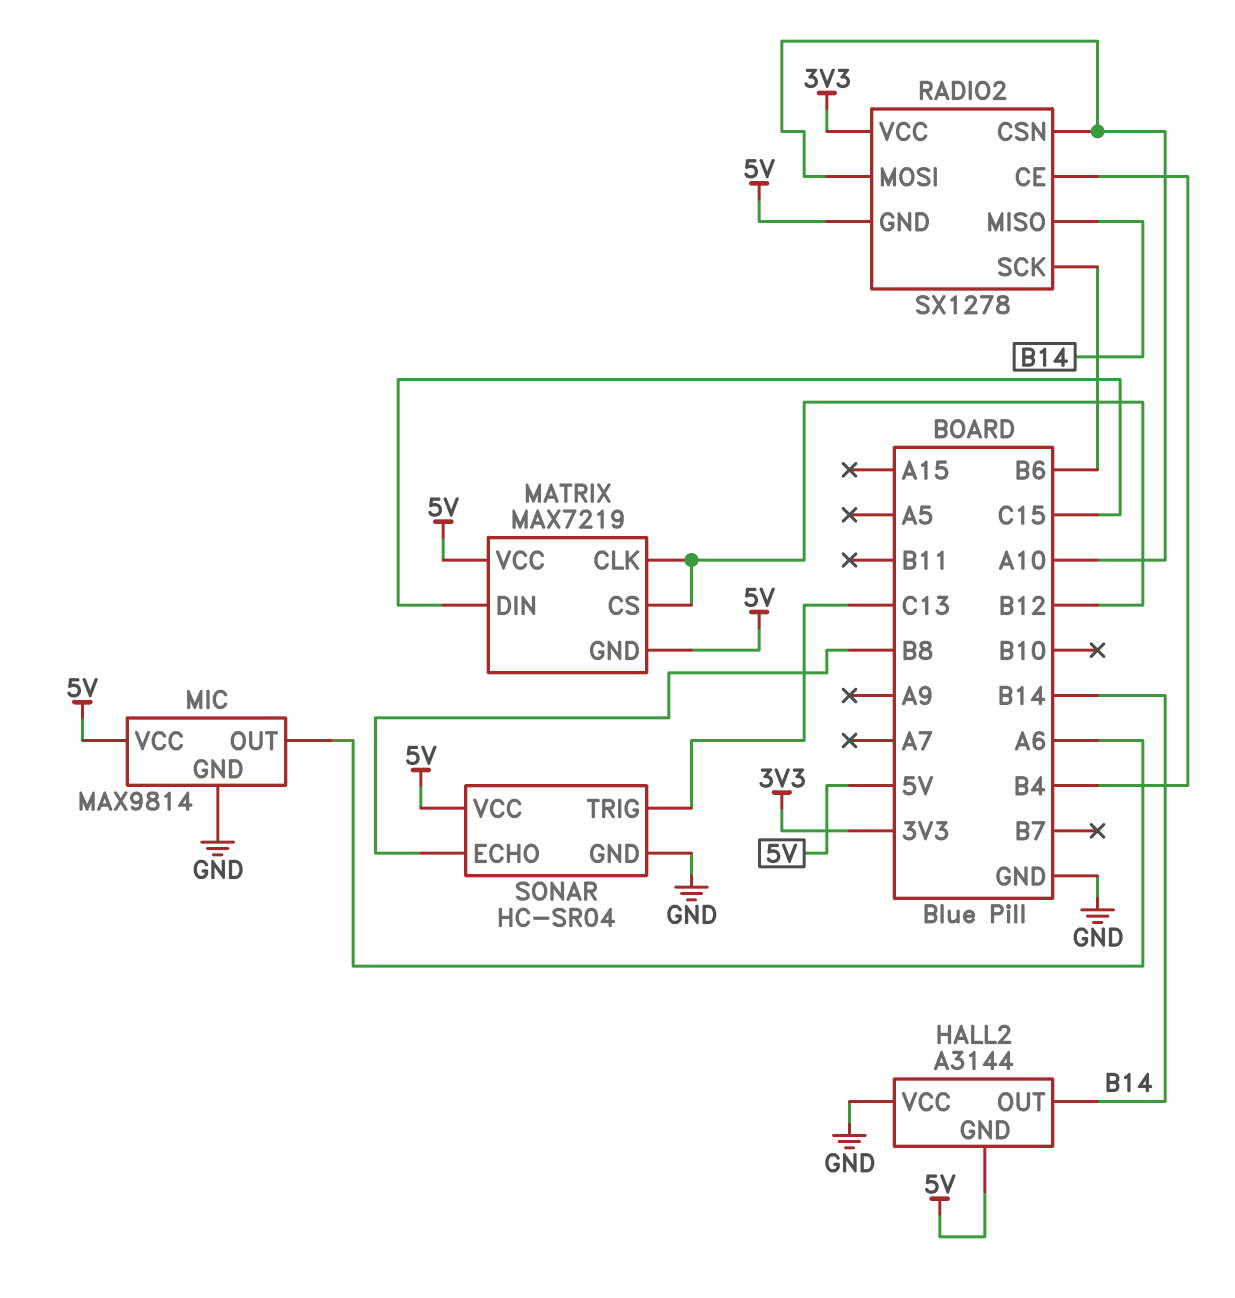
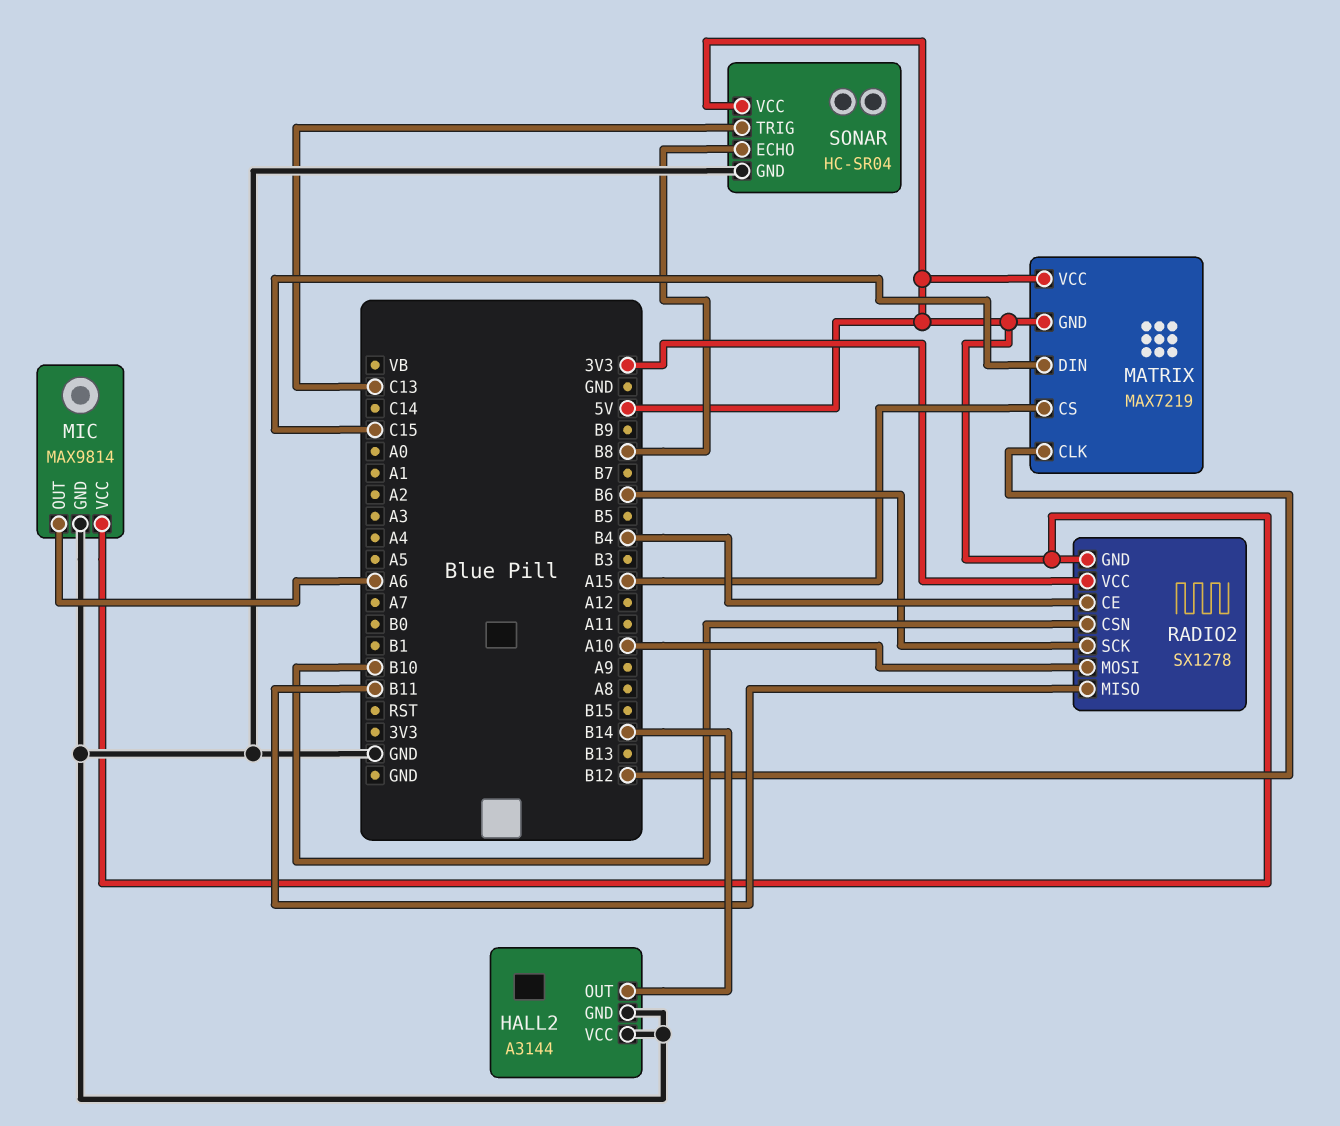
HALL2 pin GND: 5V -> GND
MATRIX pin CS: B12 -> A15
RADIO2 pin CSN: A10 -> B10
RADIO2 pin MISO: B14 -> B11

